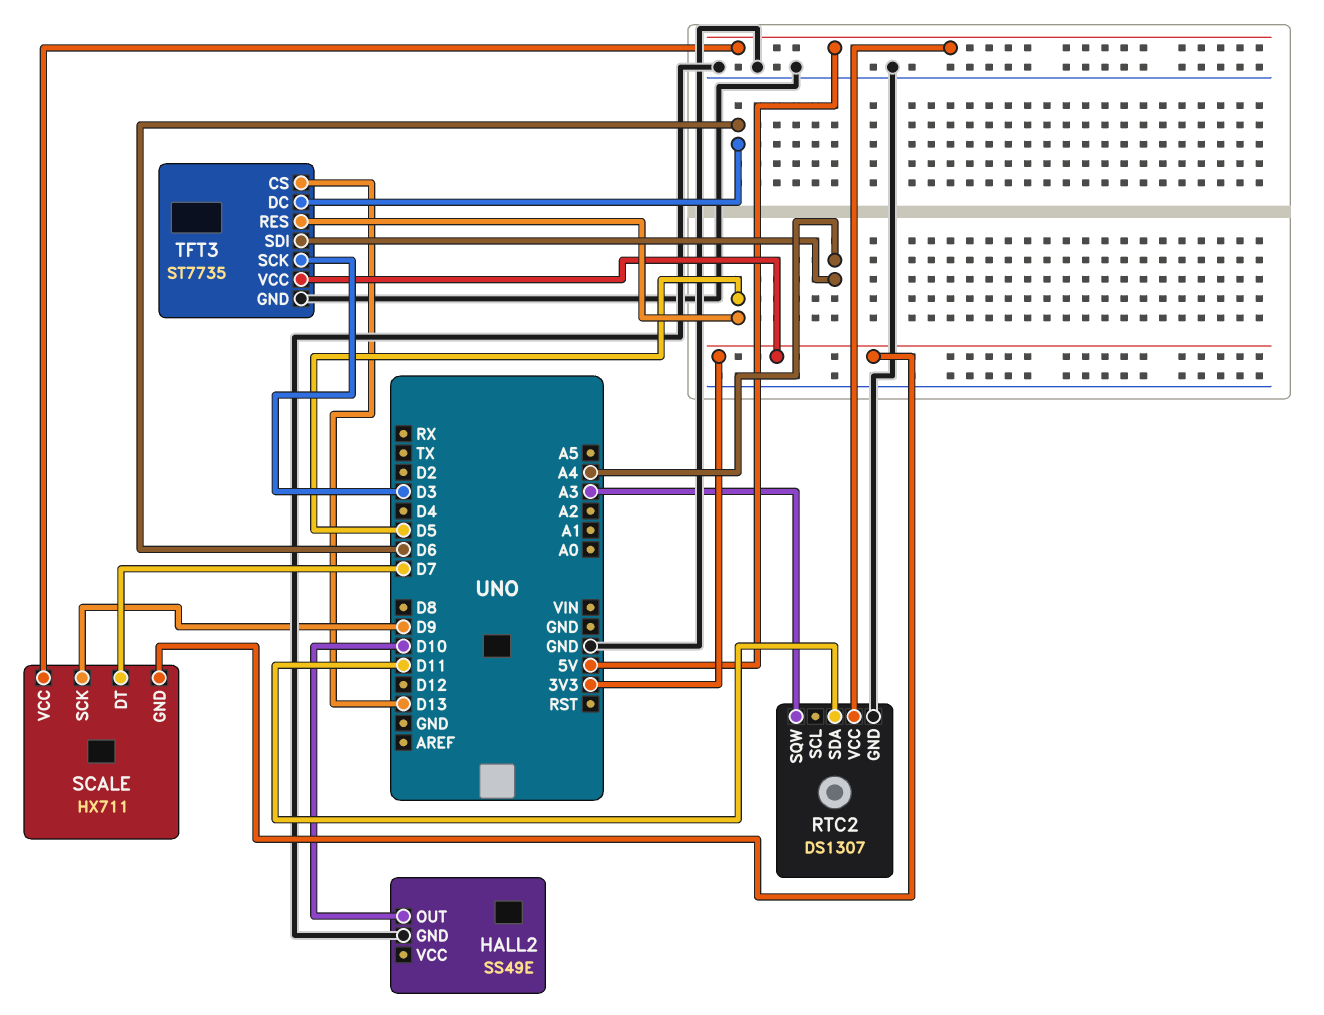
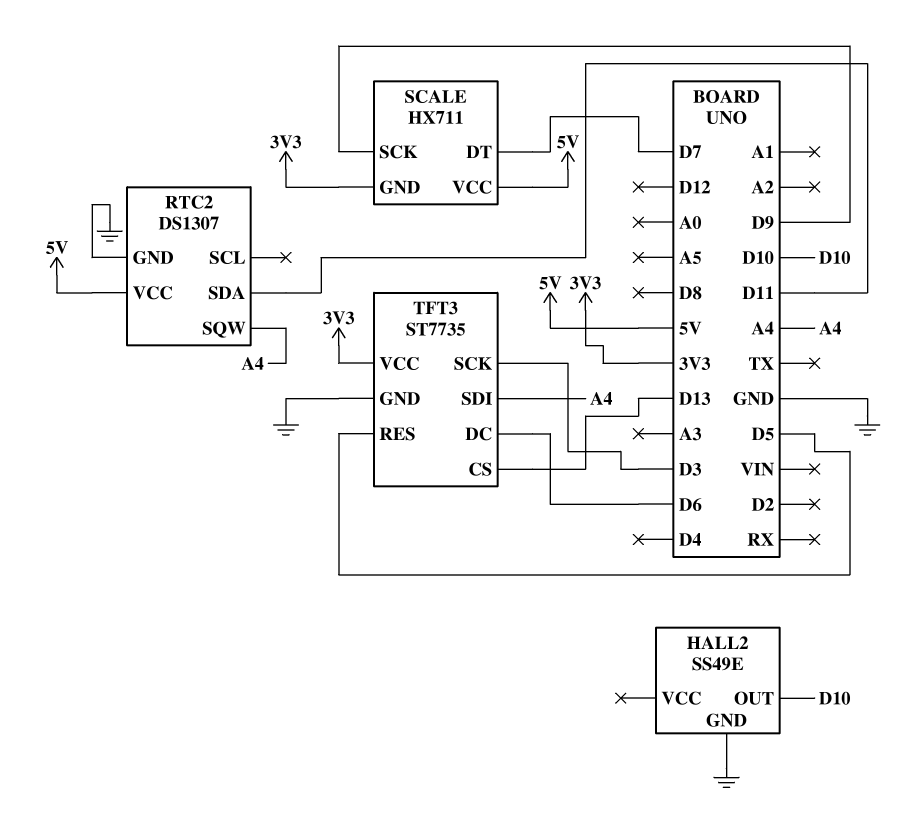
RTC2 pin SQW: A3 -> A4

